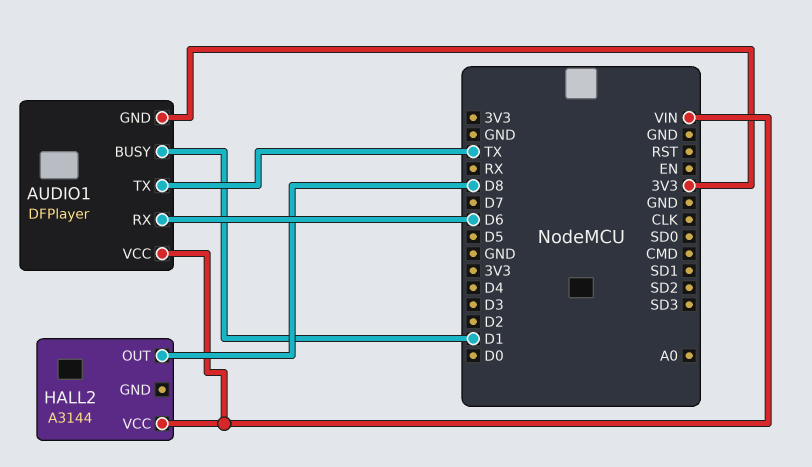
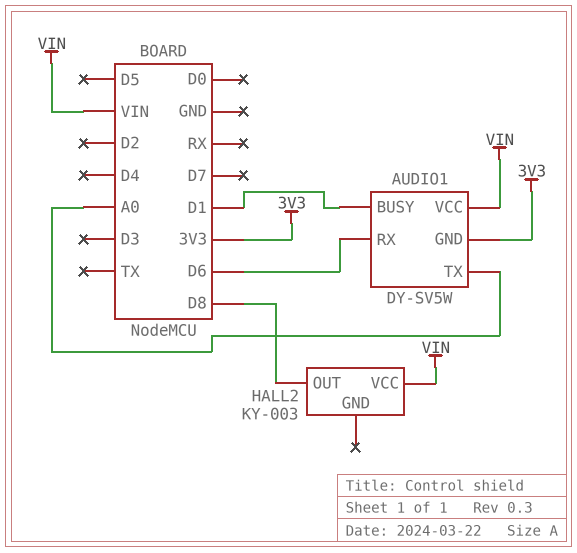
AUDIO1: DFPlayer -> DY-SV5W
AUDIO1 pin TX: TX -> A0
HALL2: A3144 -> KY-003

